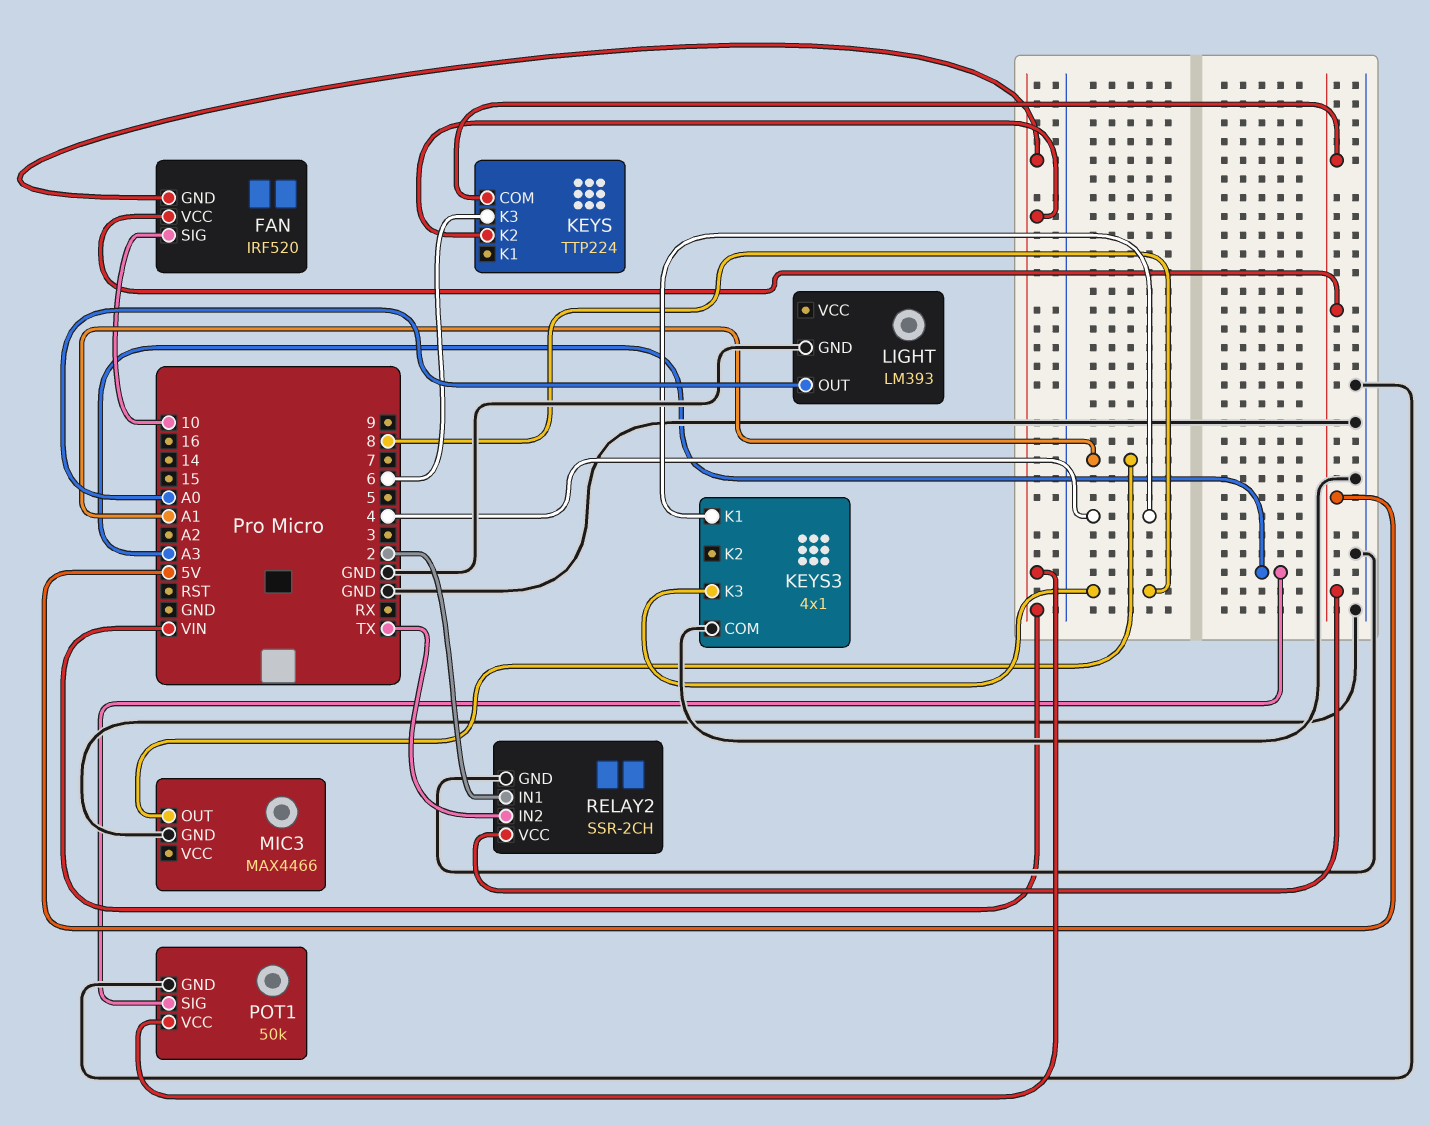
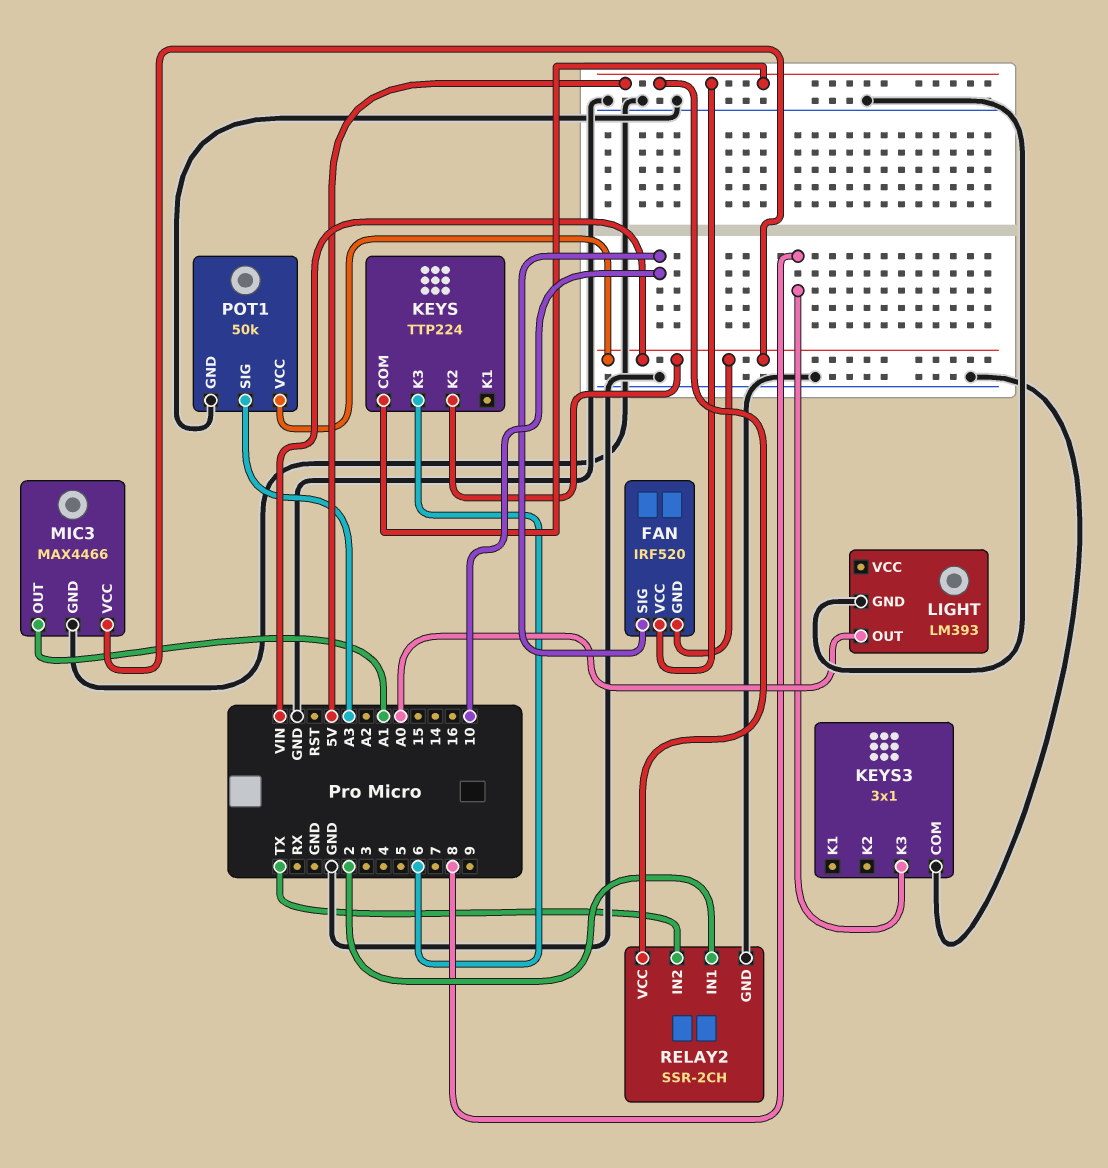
KEYS3: 4x1 -> 3x1
KEYS3 pin K1: 4 -> none
MIC3 pin VCC: none -> VIN

